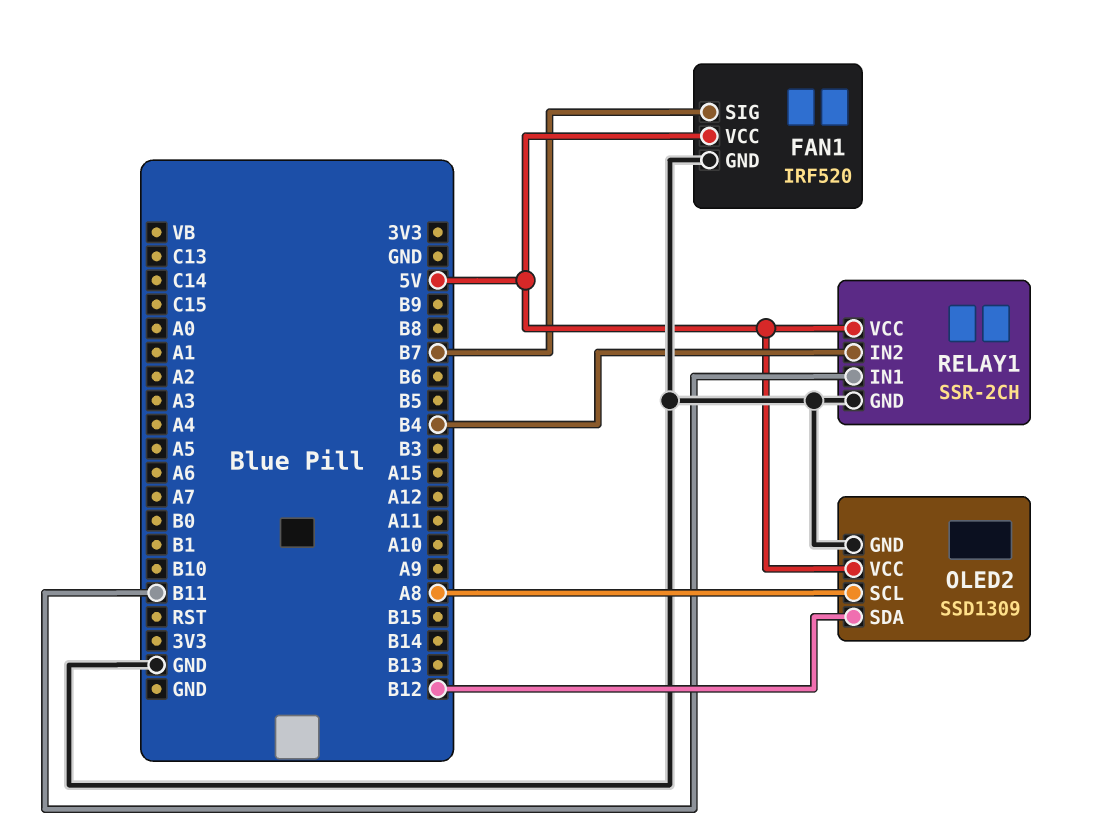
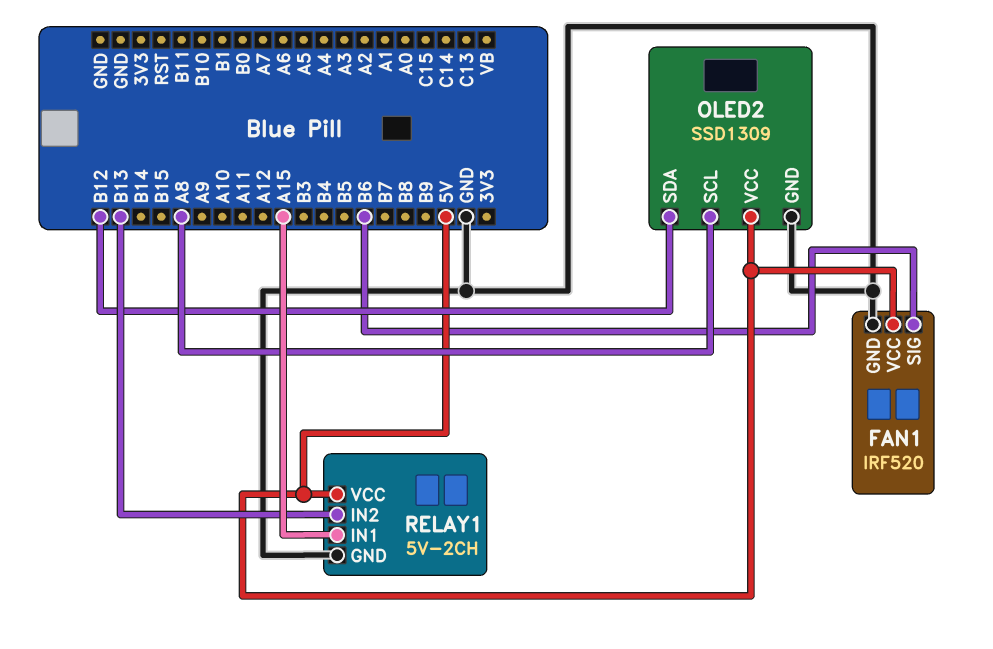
FAN1 pin SIG: B7 -> B6
RELAY1: SSR-2CH -> 5V-2CH
RELAY1 pin IN1: B11 -> A15
RELAY1 pin IN2: B4 -> B13

